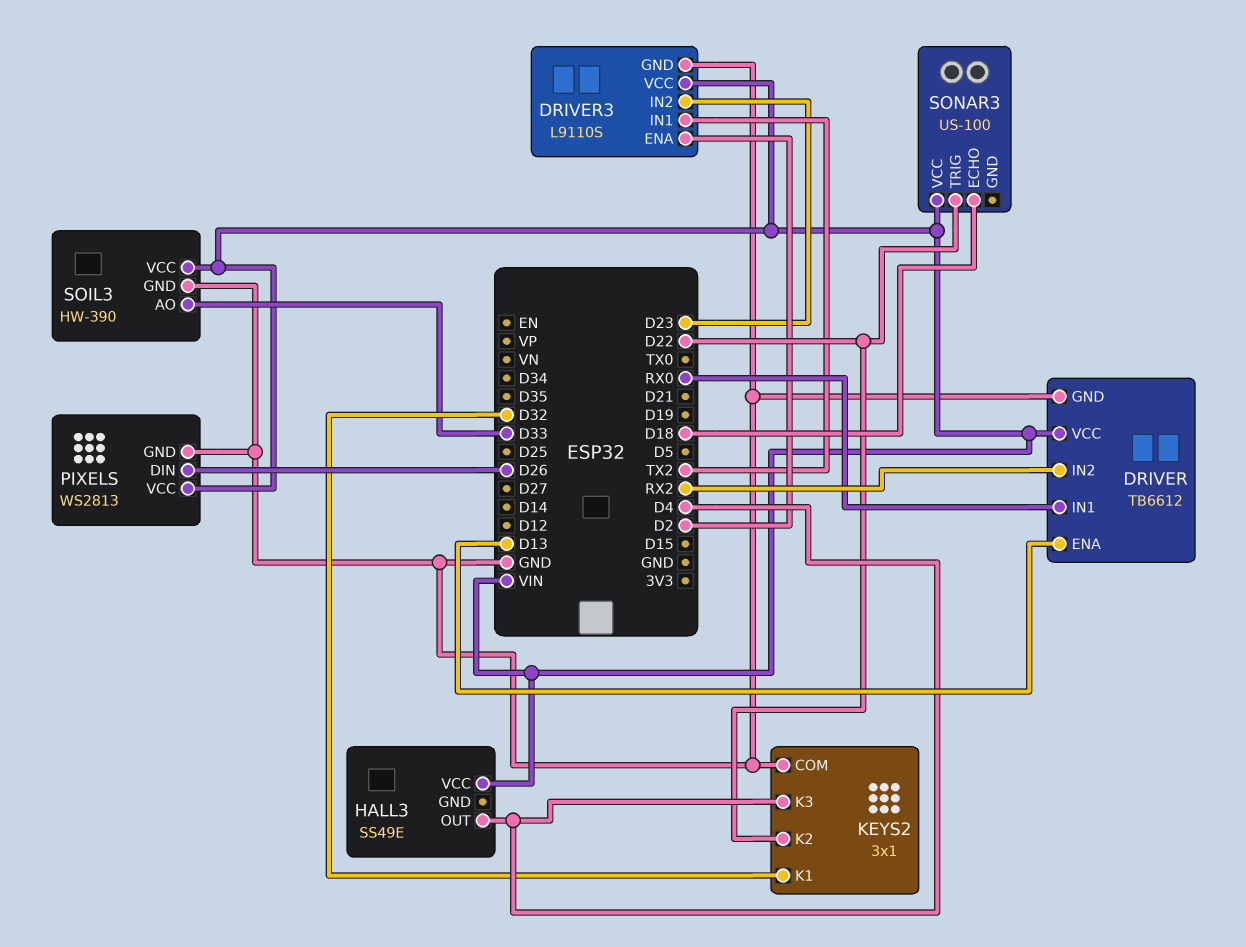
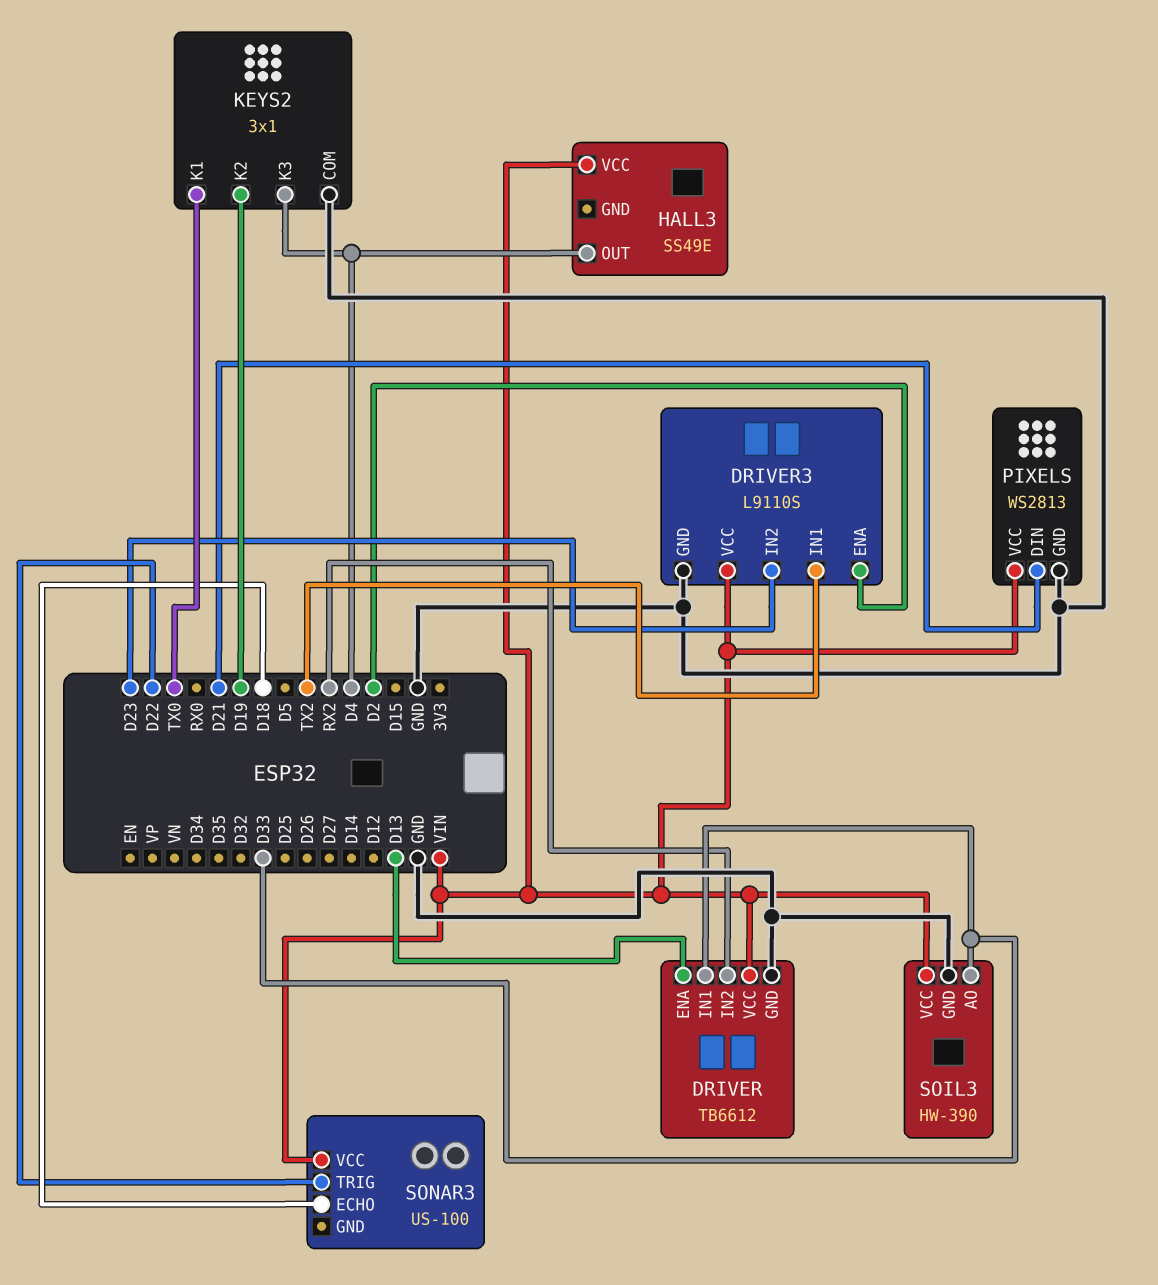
DRIVER pin IN1: RX0 -> D33
KEYS2 pin K1: D32 -> TX0
KEYS2 pin K2: D22 -> D19
PIXELS pin DIN: D26 -> D21

